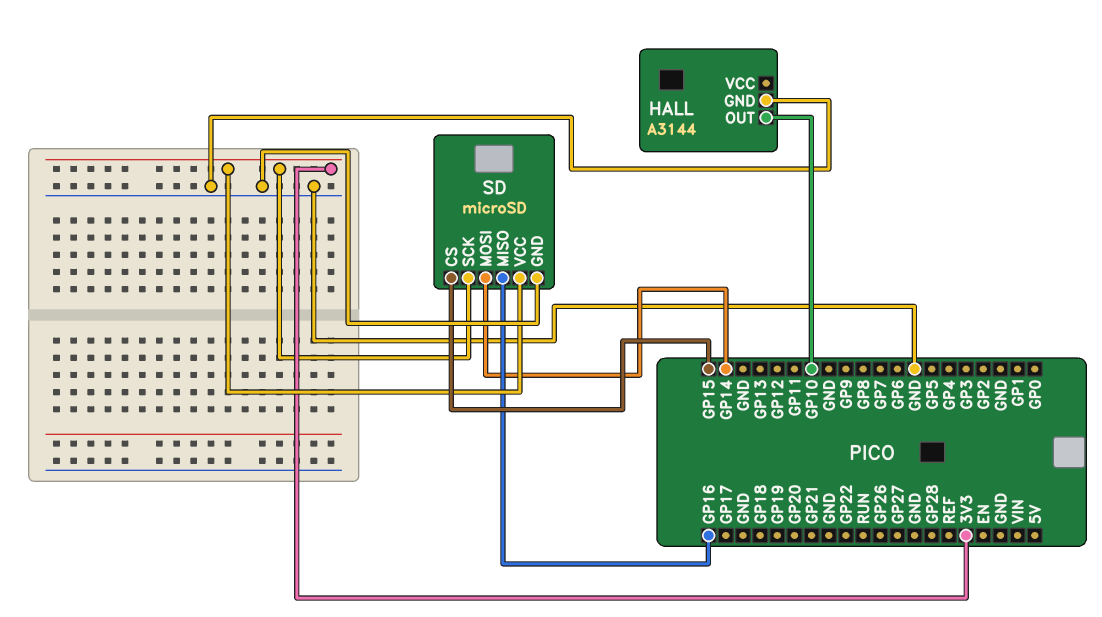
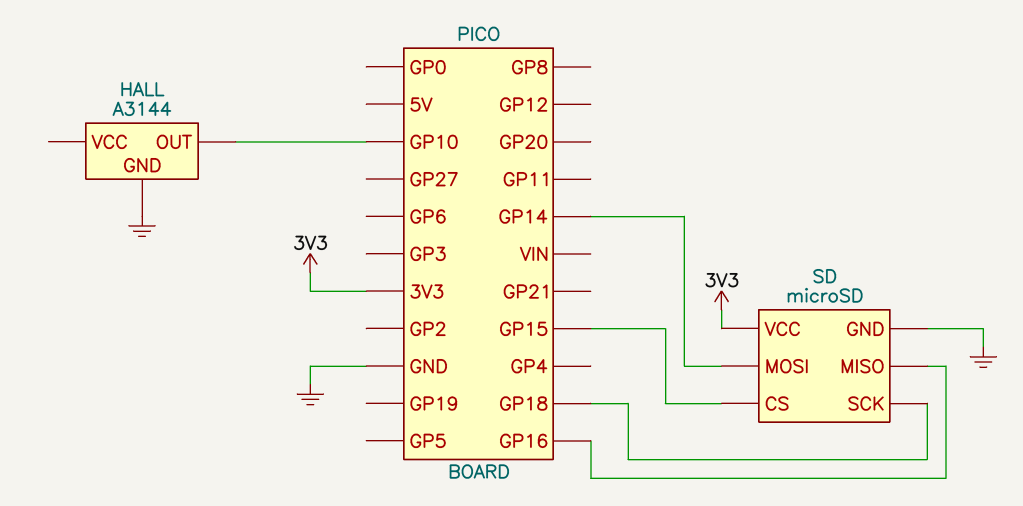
SD pin SCK: 3V3 -> GP18

